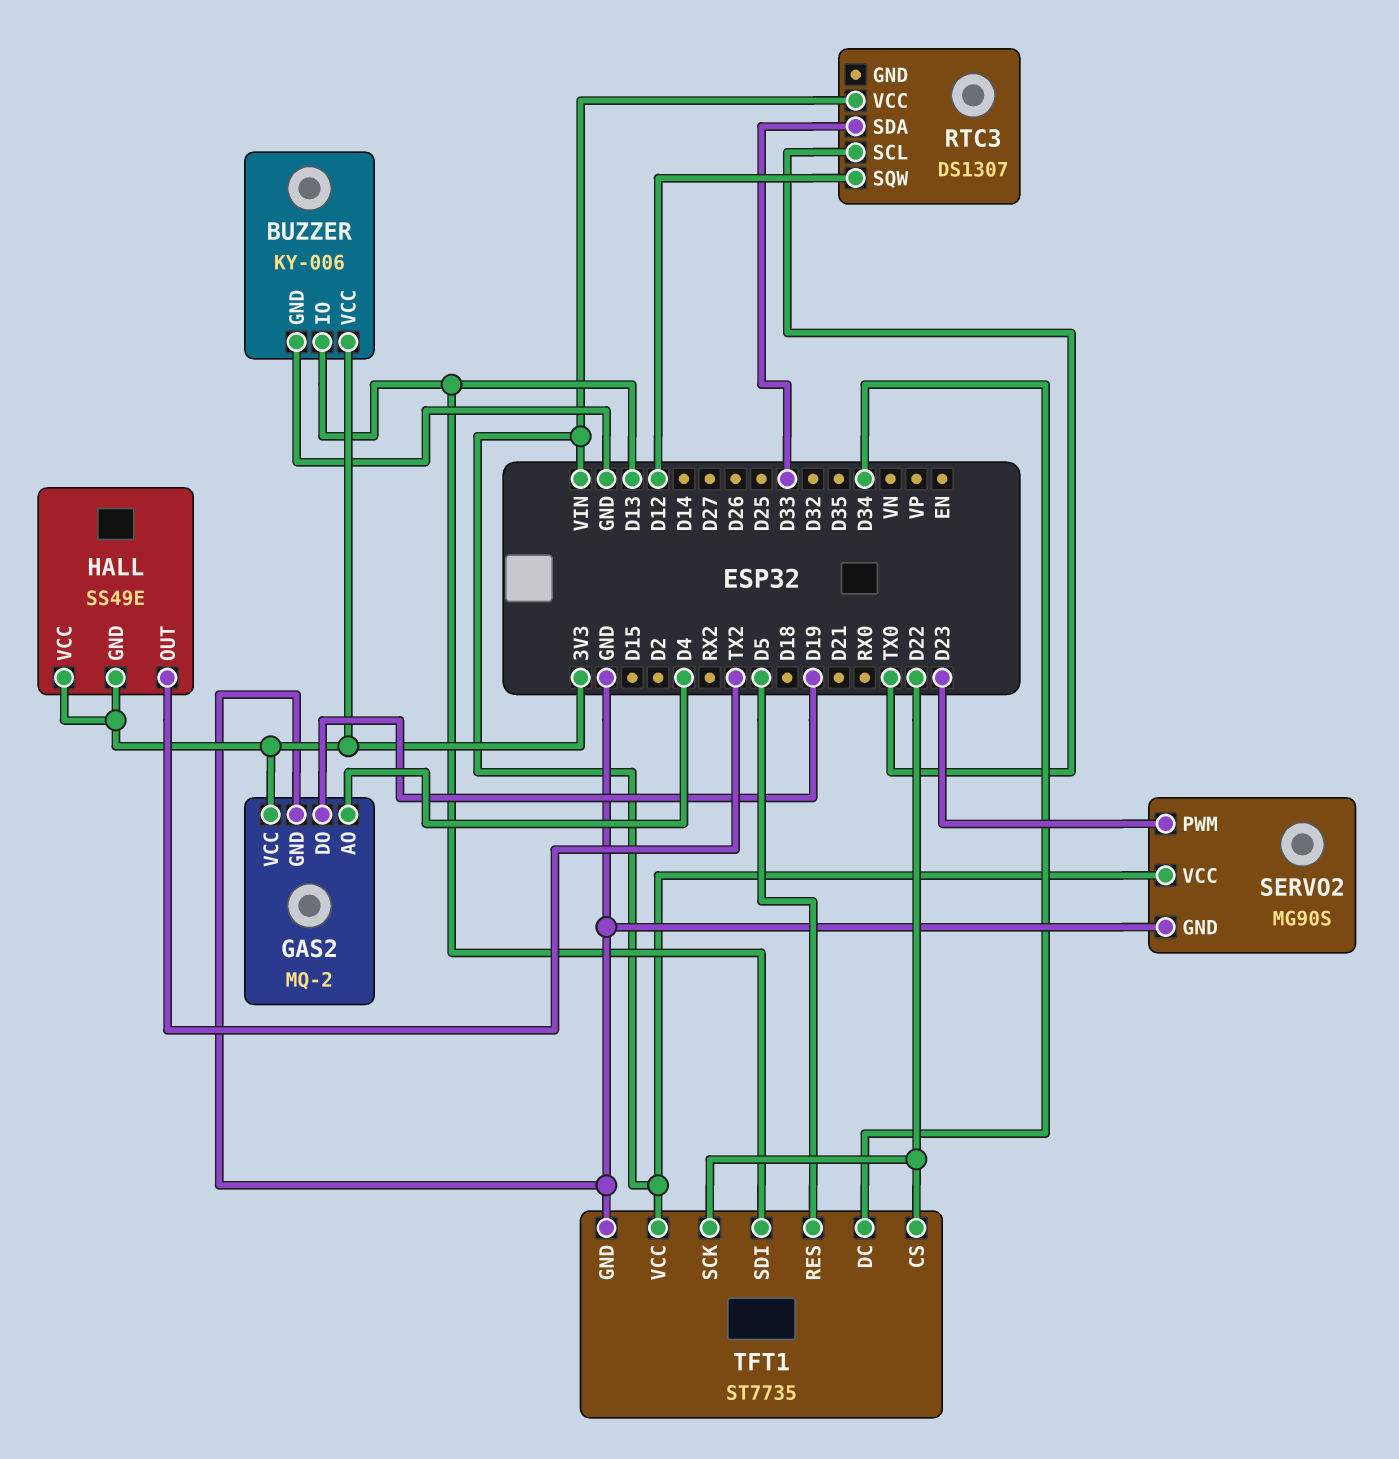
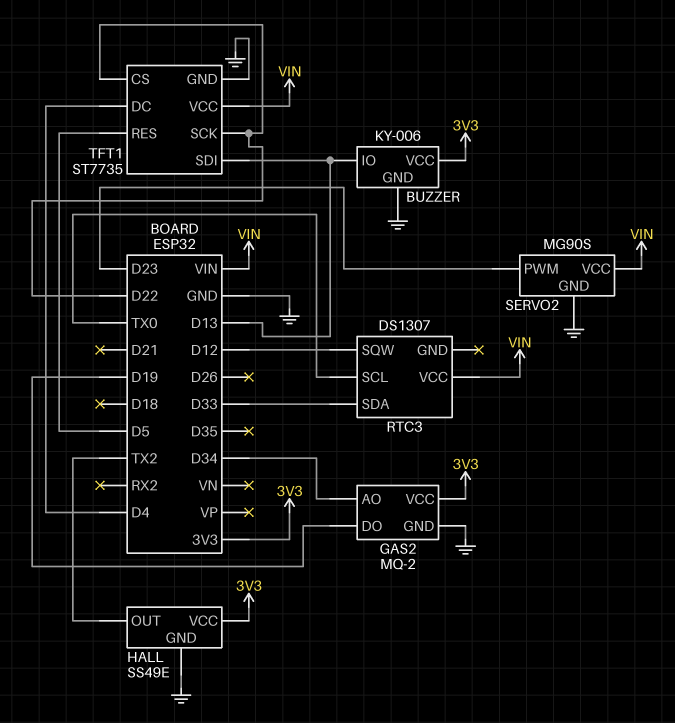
GAS2 pin AO: D4 -> D34
HALL pin GND: 3V3 -> GND
TFT1 pin DC: D34 -> D4

